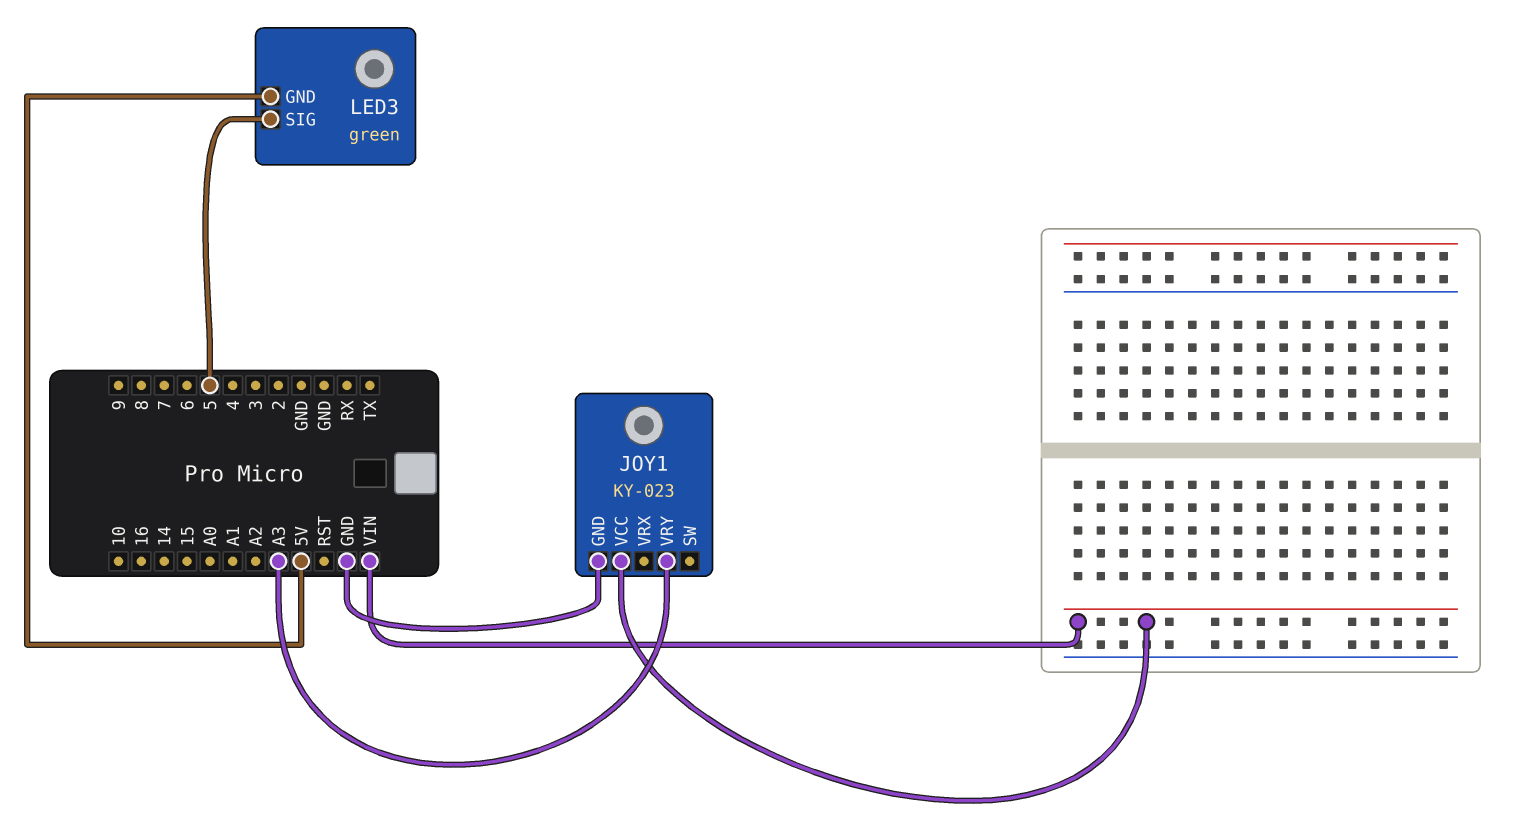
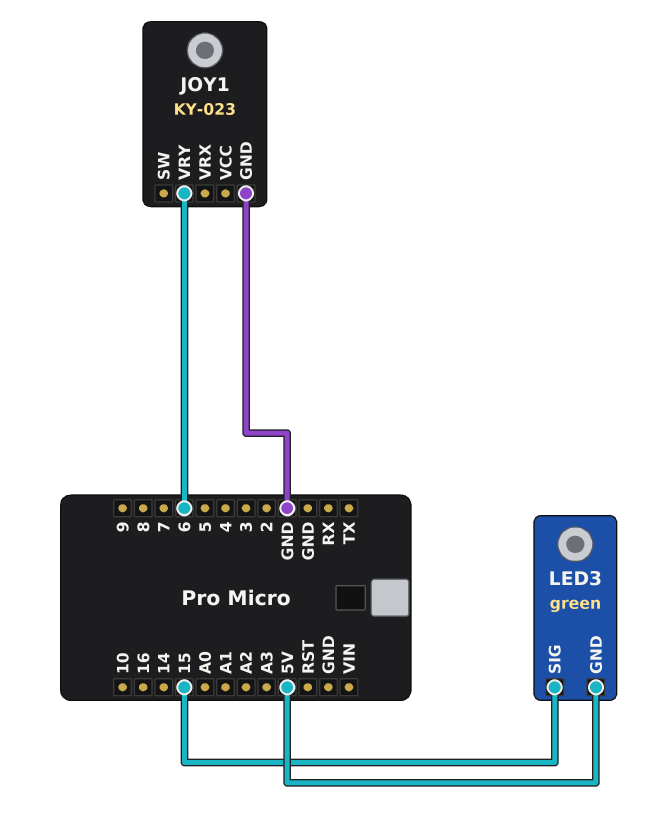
JOY1 pin VCC: VIN -> none
JOY1 pin VRY: A3 -> 6
LED3 pin SIG: 5 -> 15

